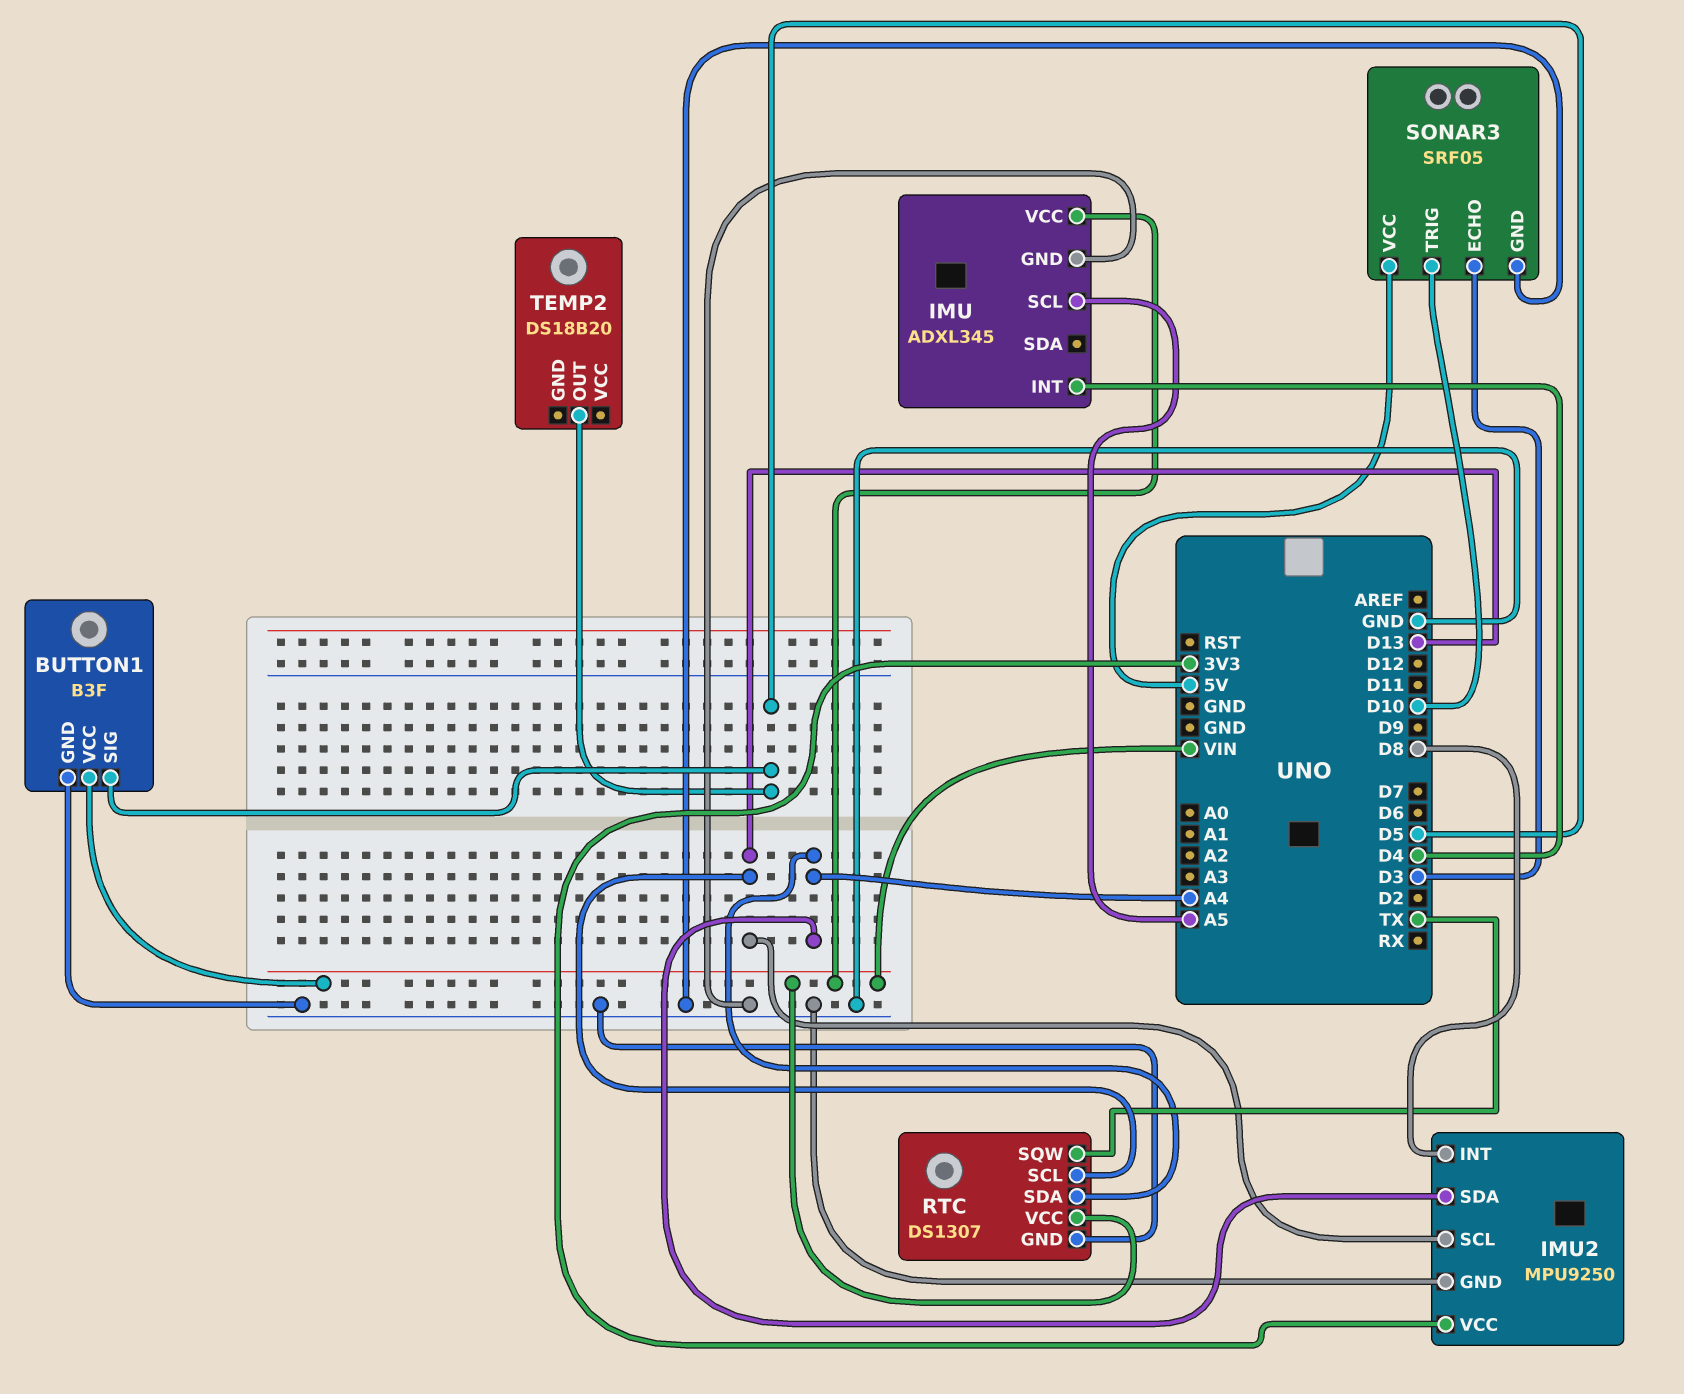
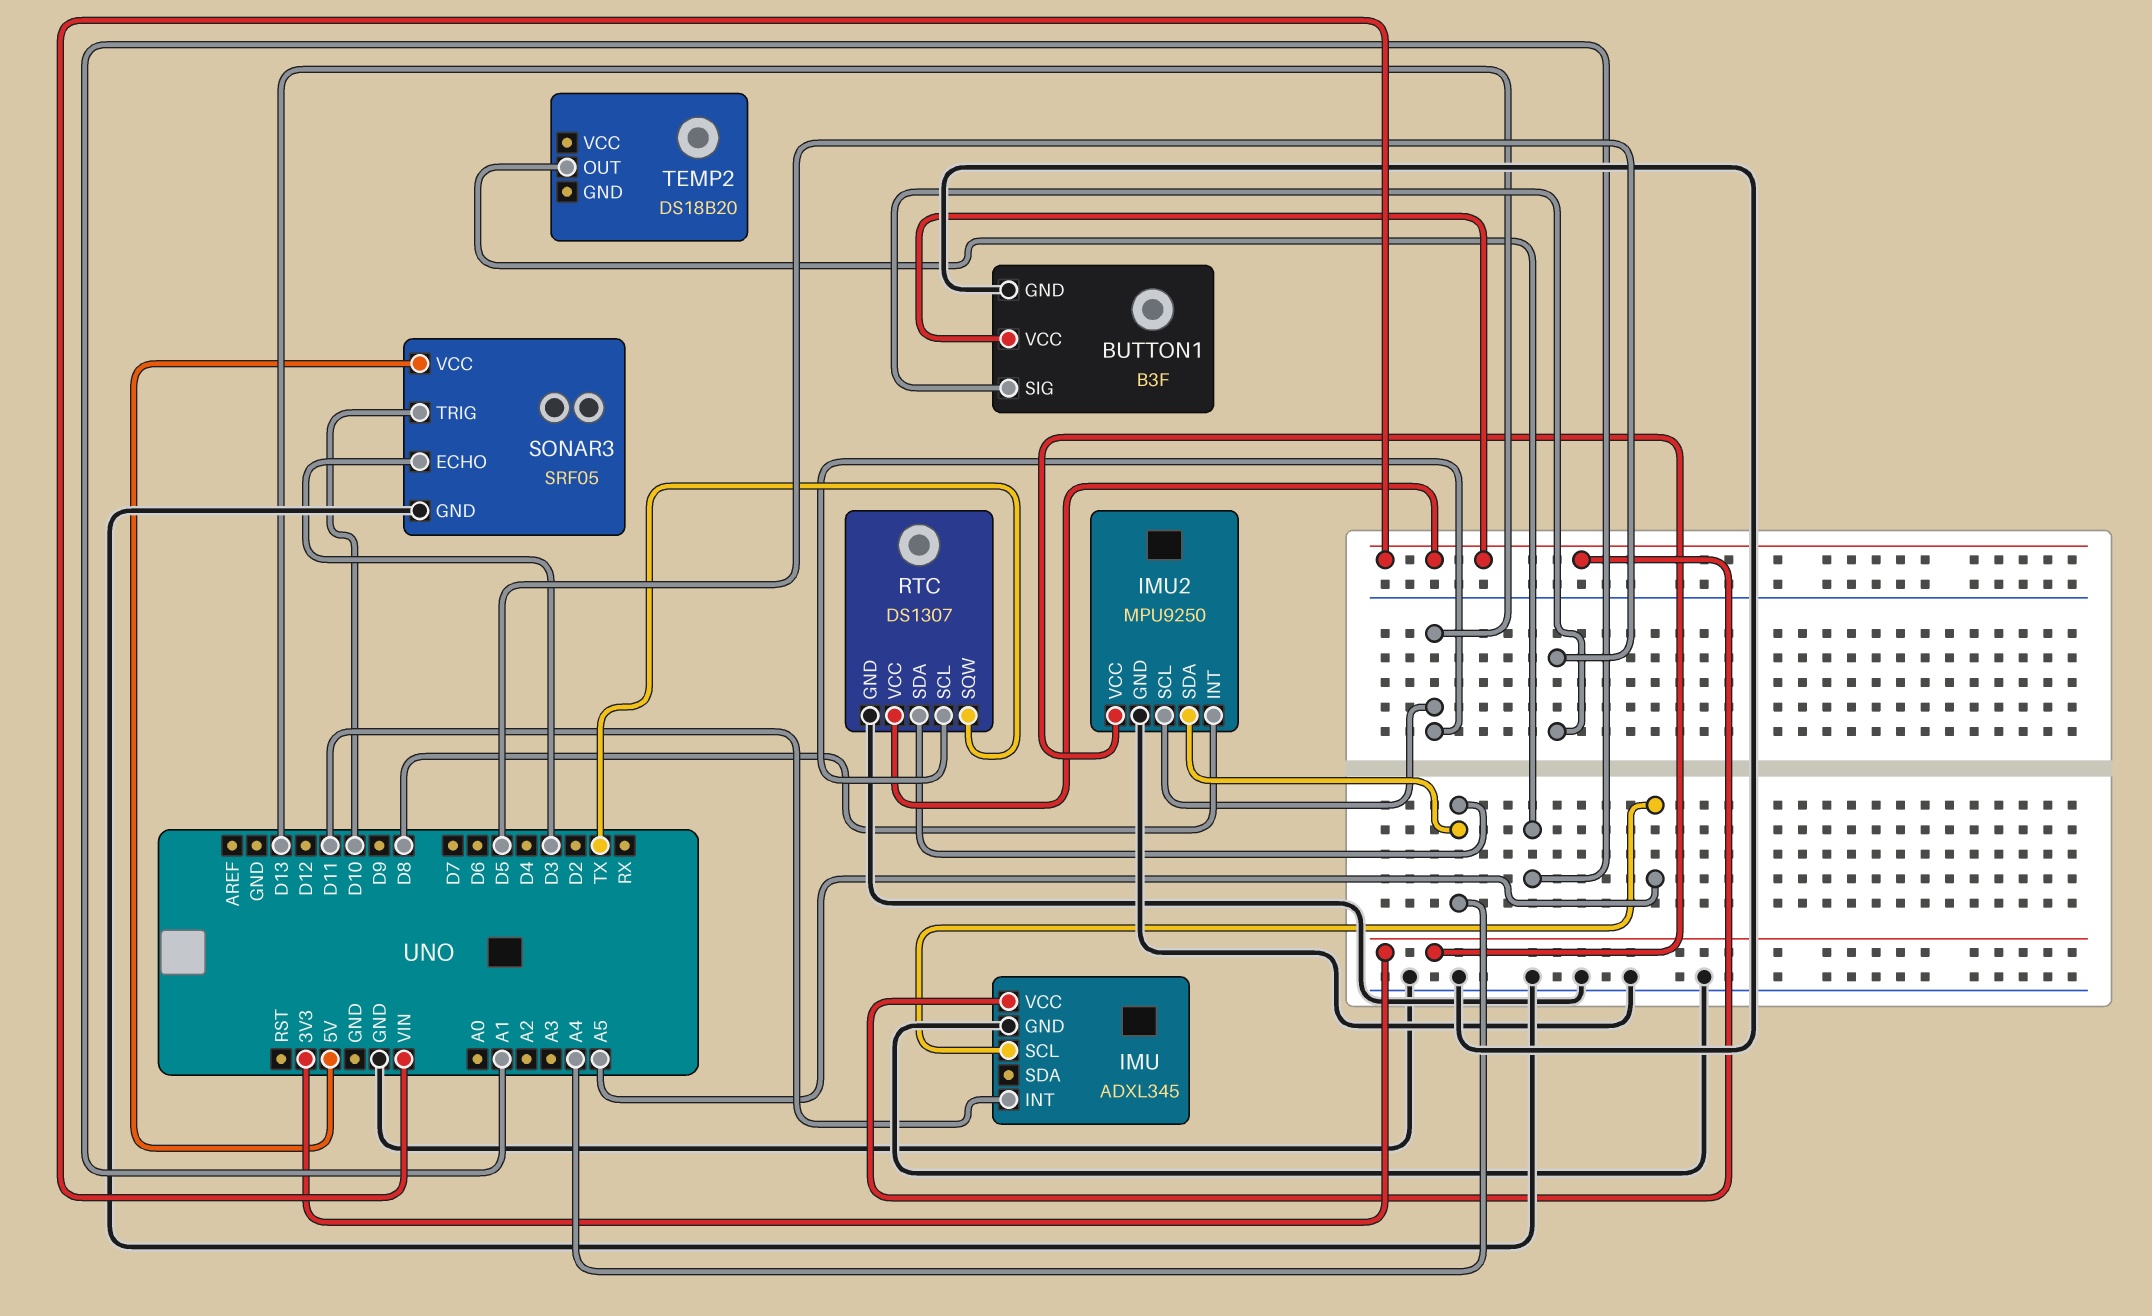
IMU pin INT: D4 -> D11
TEMP2 pin OUT: D5 -> A1

